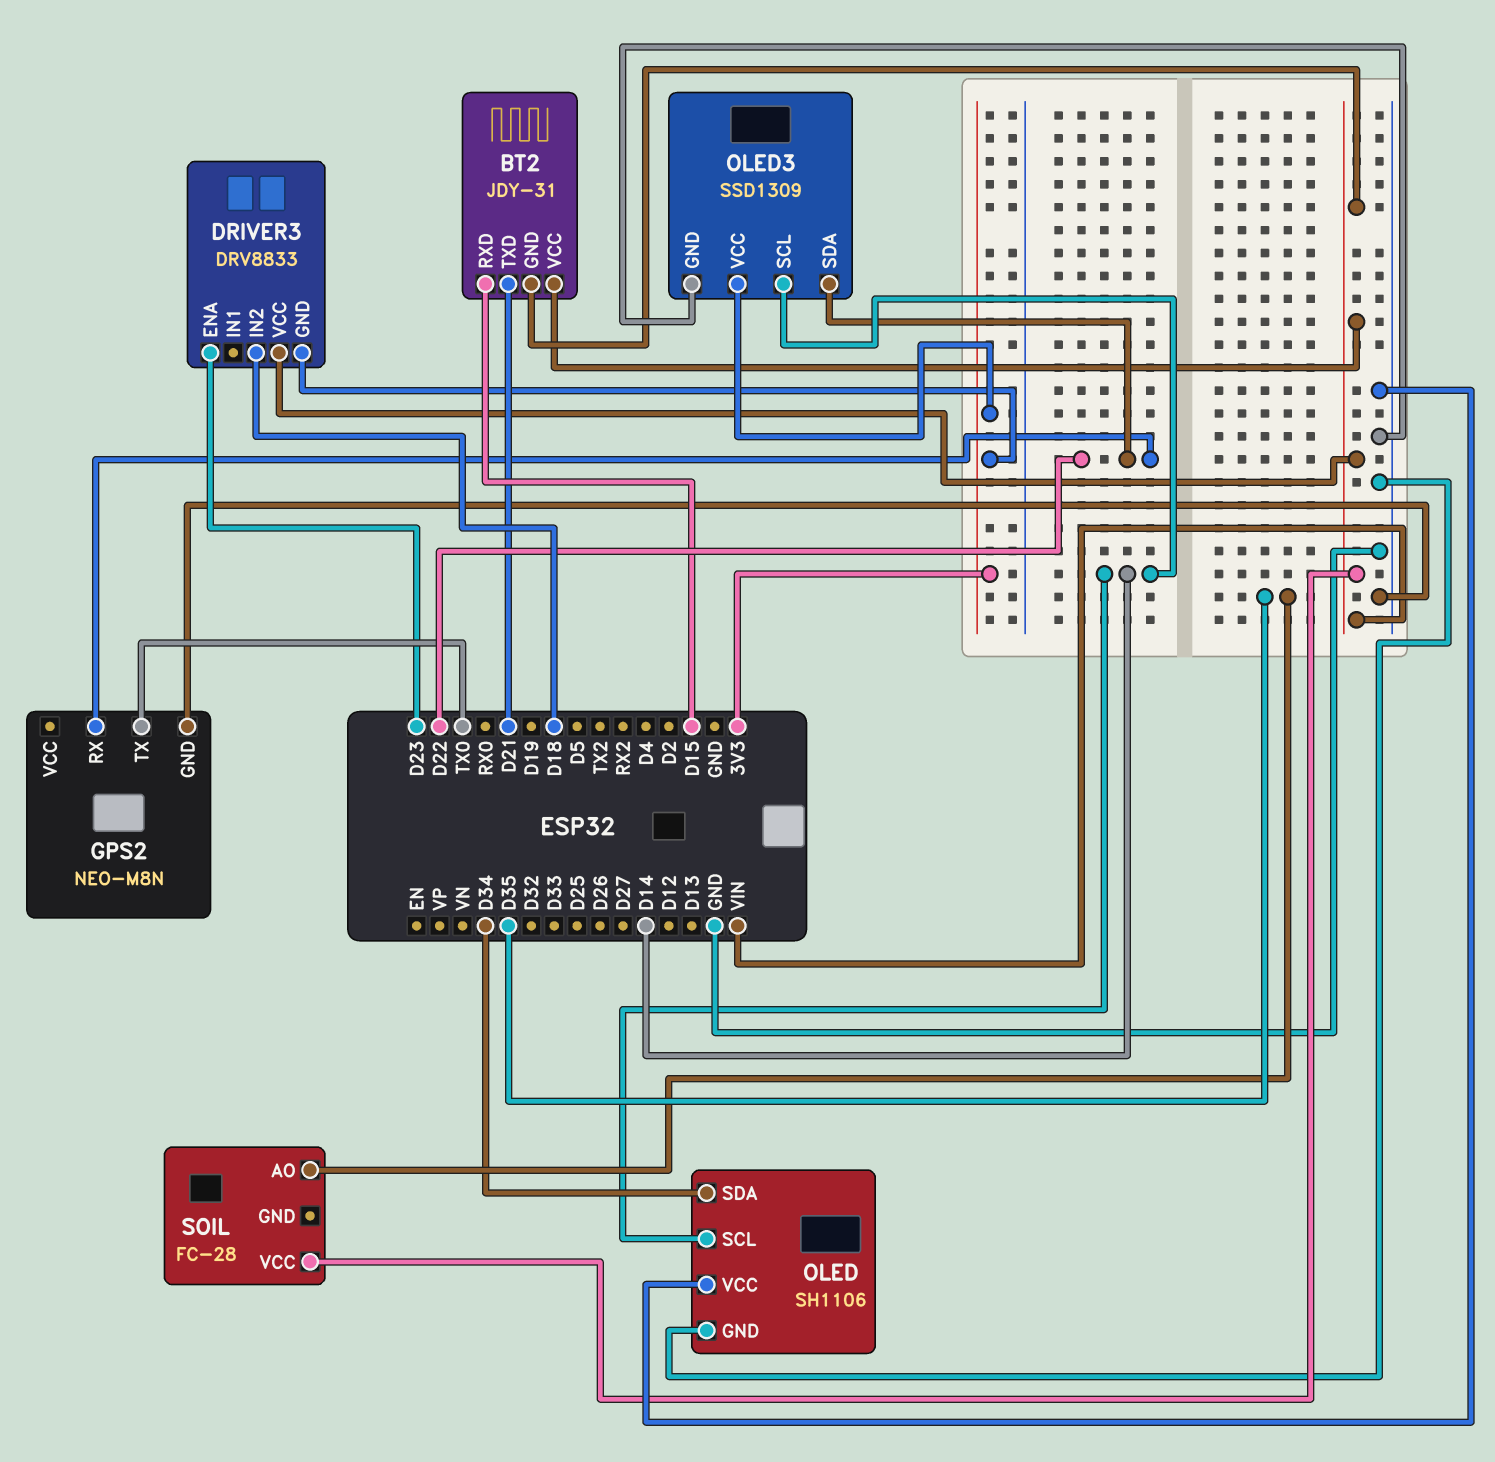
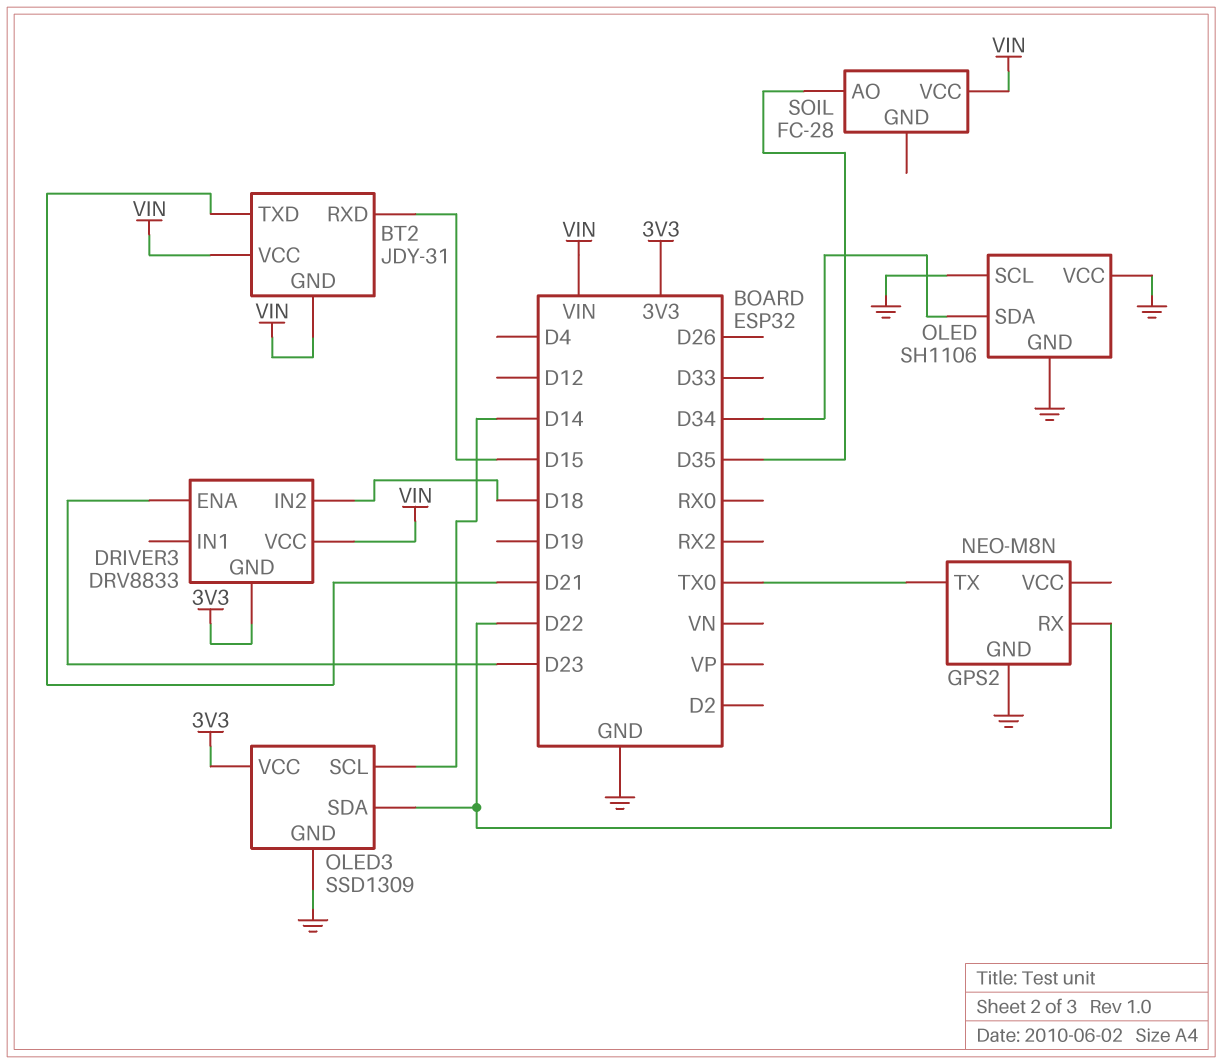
OLED pin SCL: D14 -> GND

